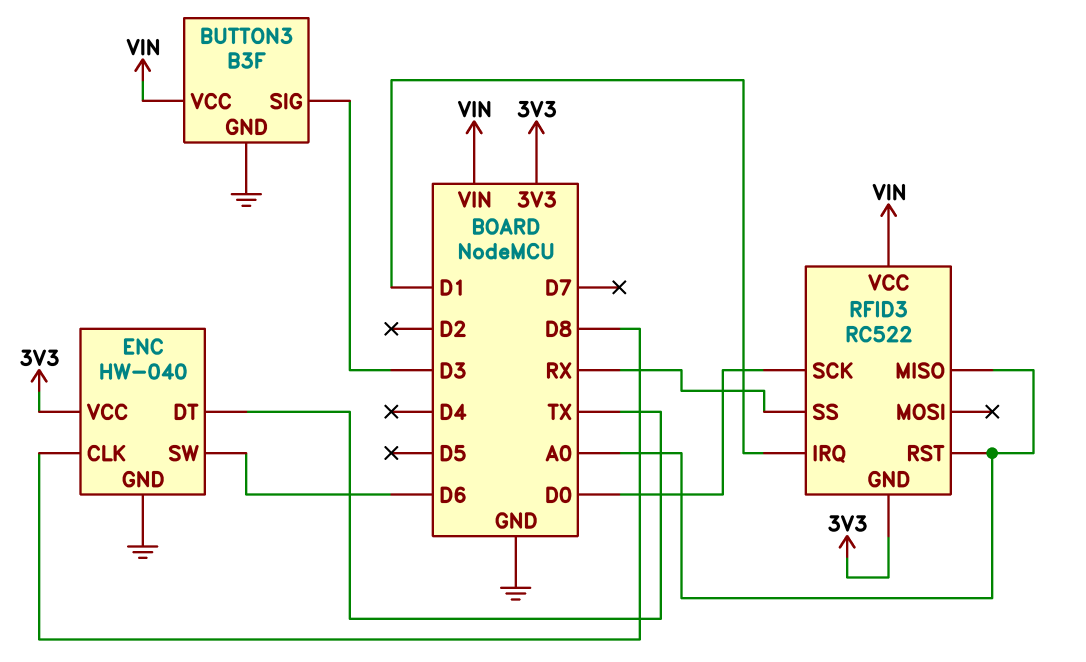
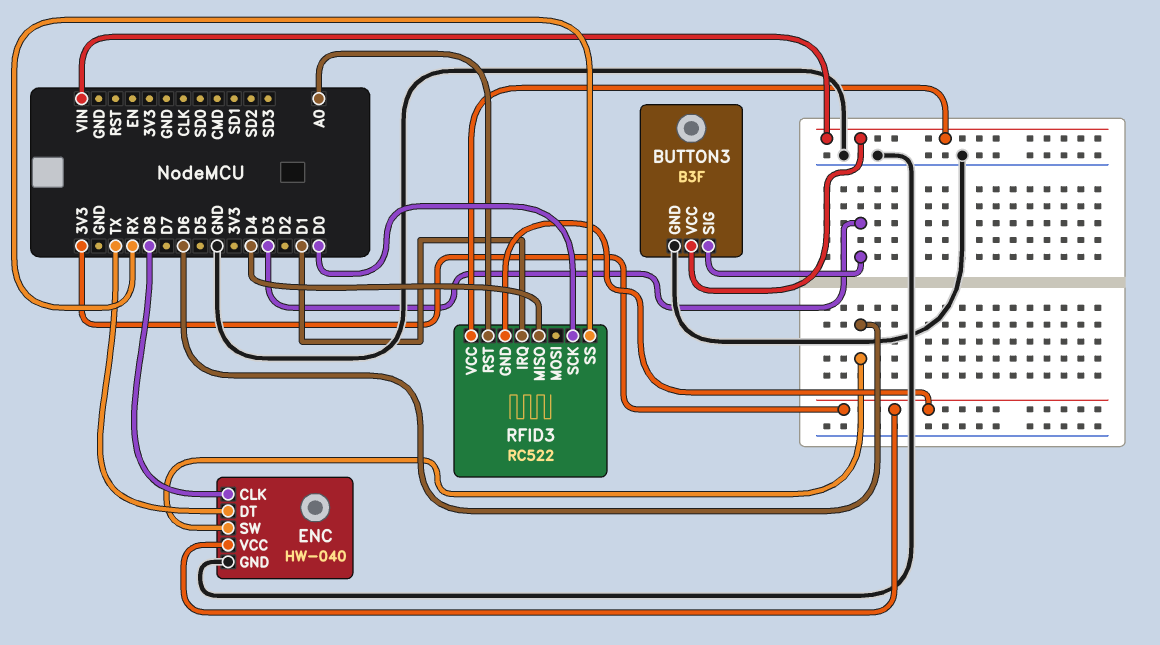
RFID3 pin MISO: A0 -> D4

